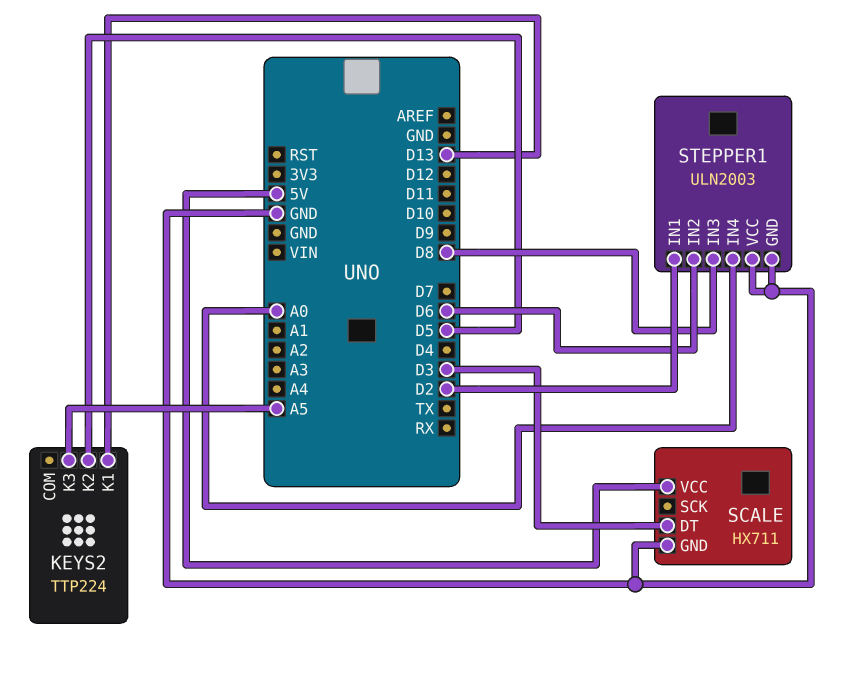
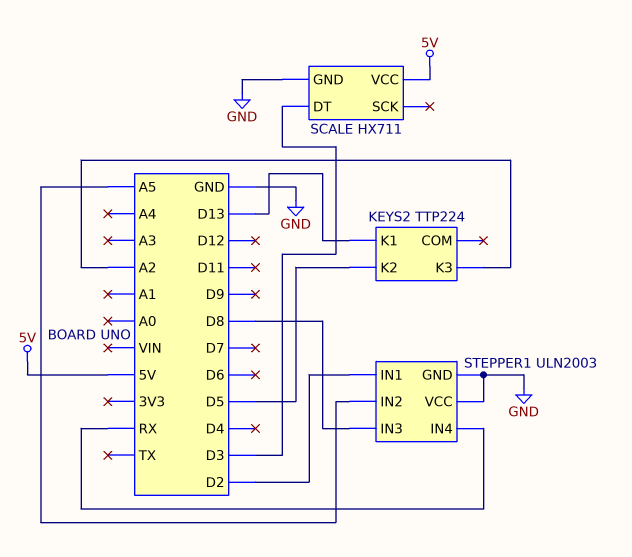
KEYS2 pin K3: A5 -> A2
STEPPER1 pin IN2: D6 -> A5
STEPPER1 pin IN4: A0 -> RX

